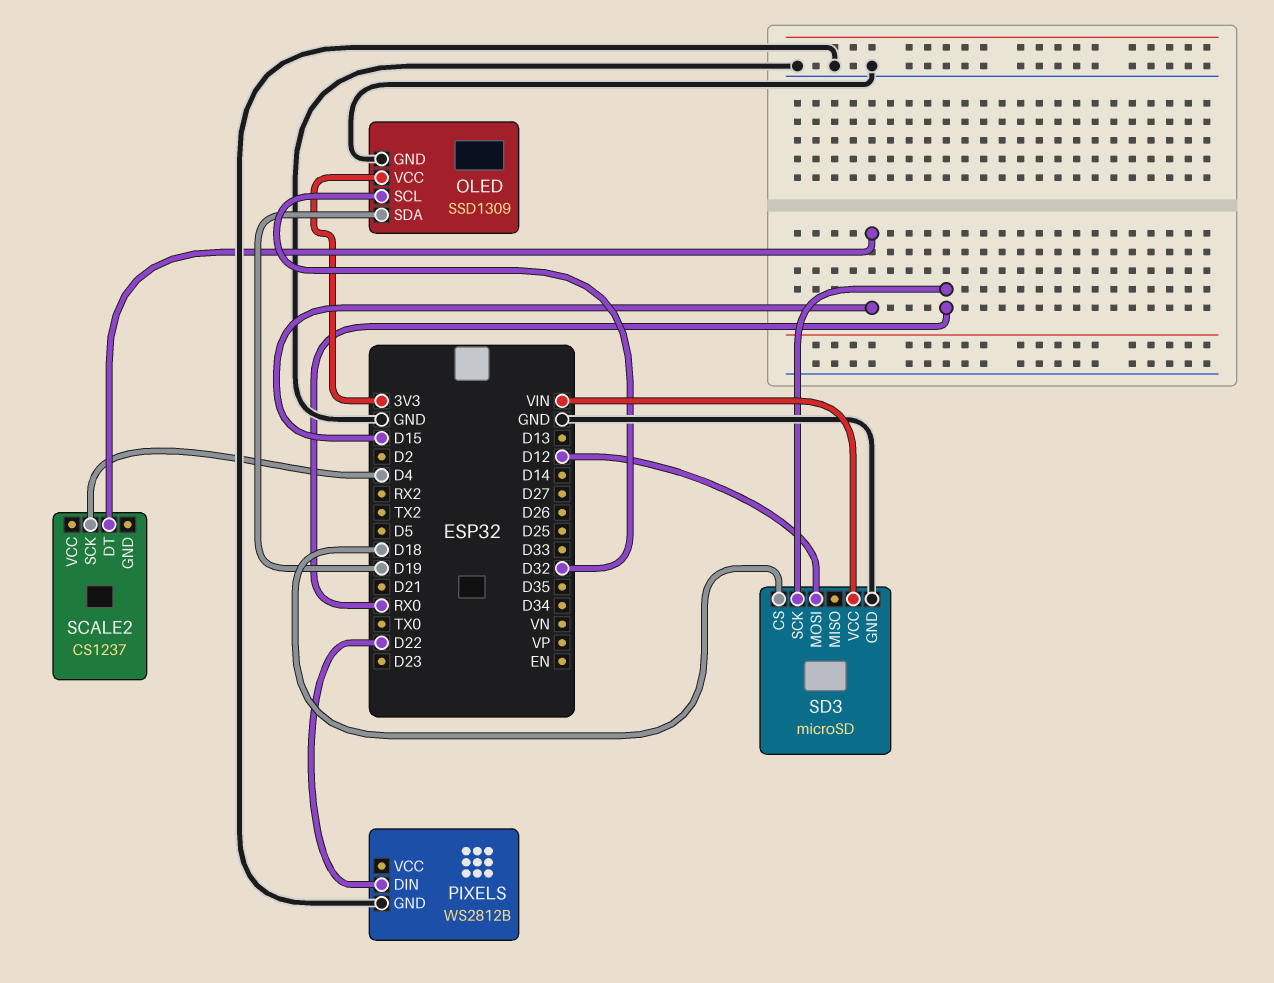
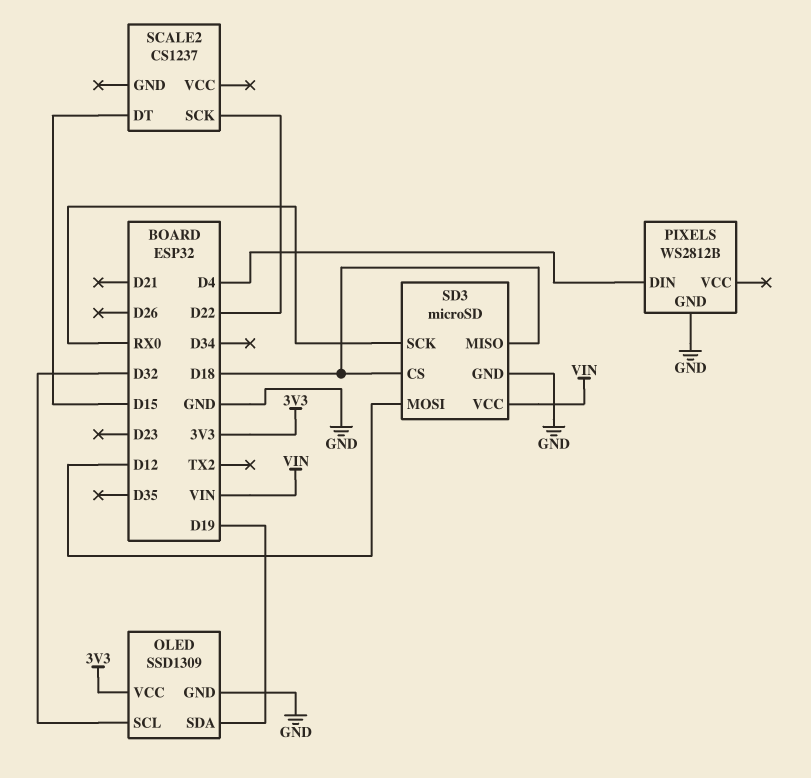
PIXELS pin DIN: D22 -> D4
SCALE2 pin SCK: D4 -> D22
SD3 pin MISO: none -> D18

